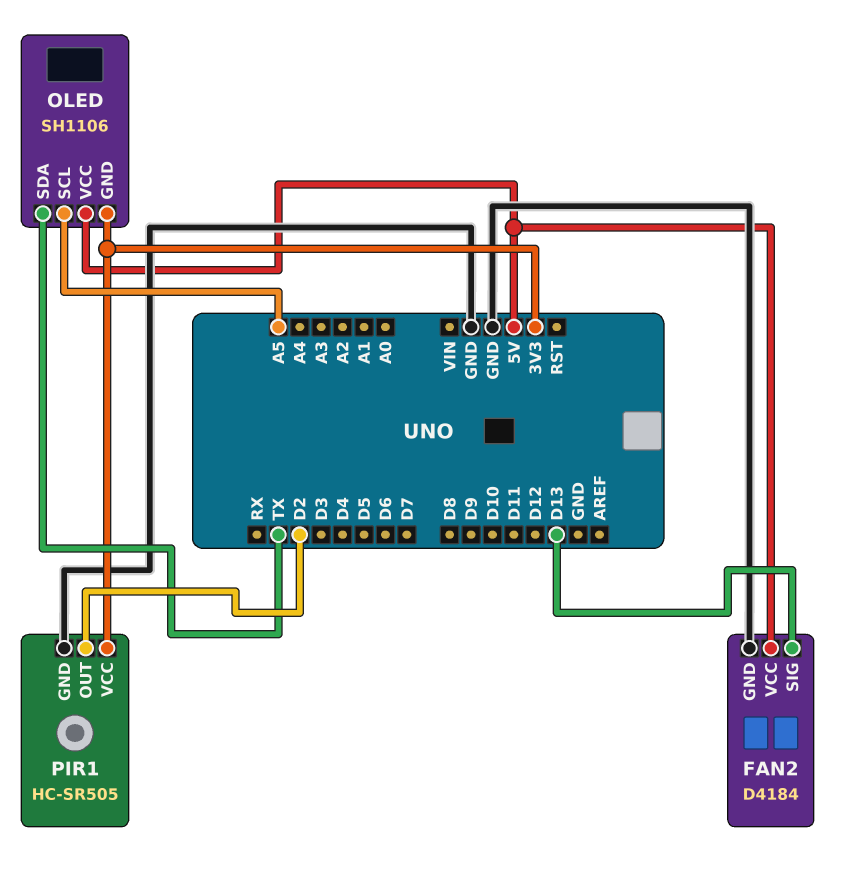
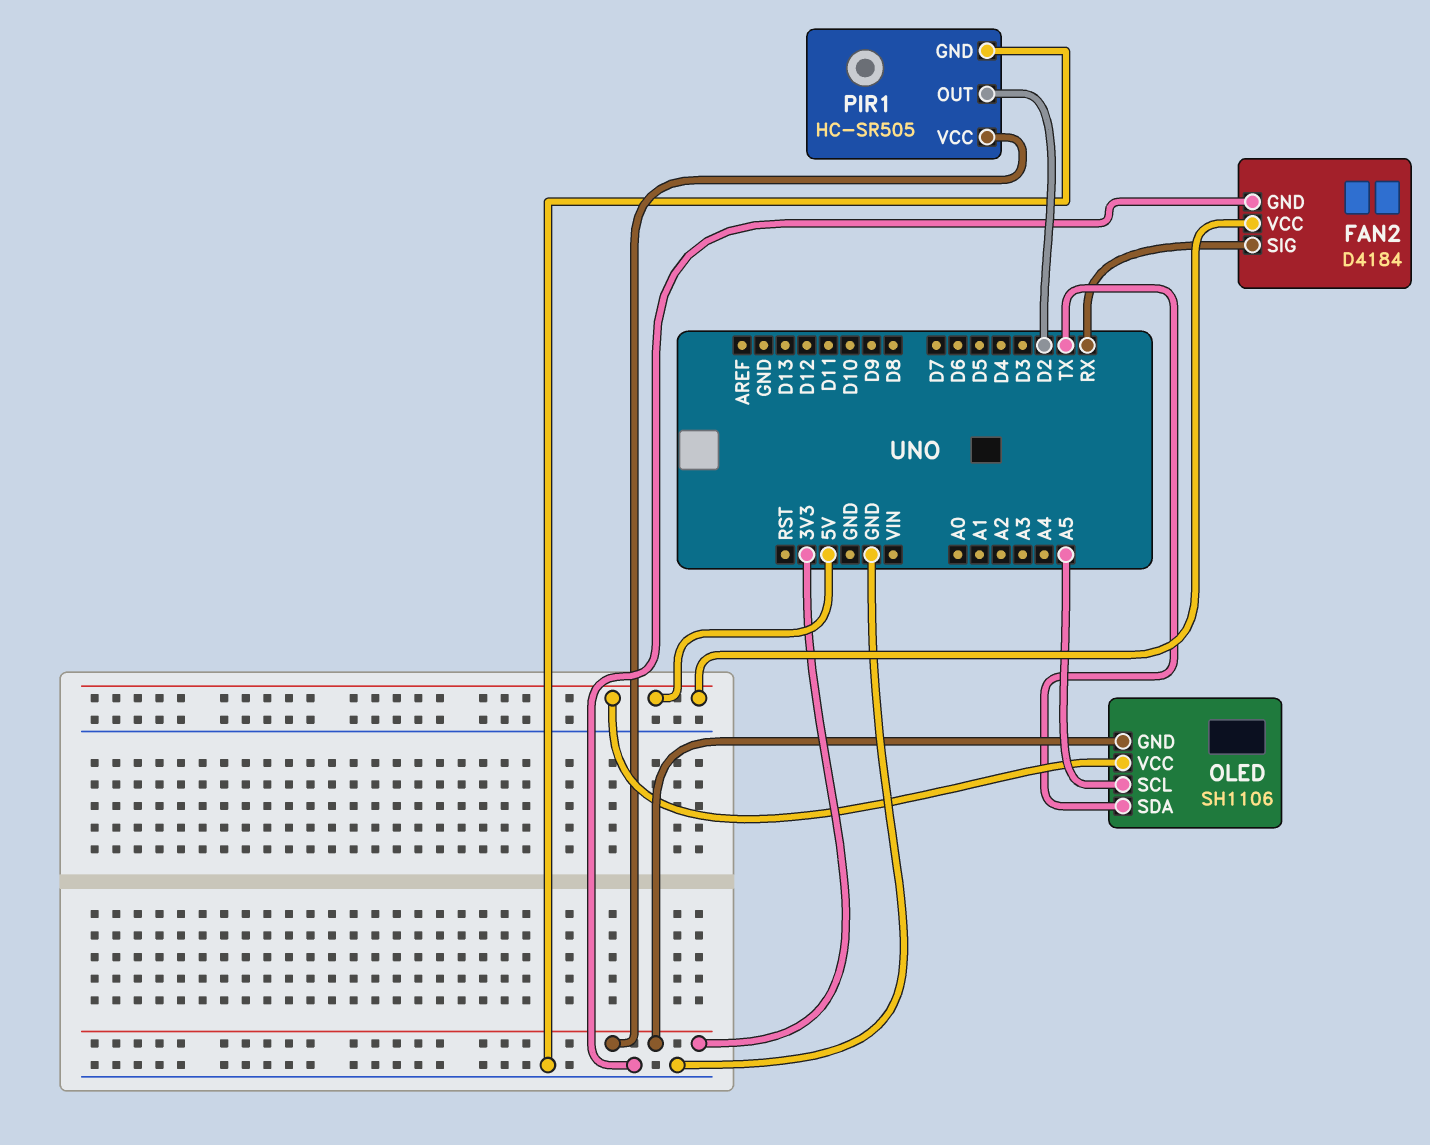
FAN2 pin SIG: D13 -> RX

